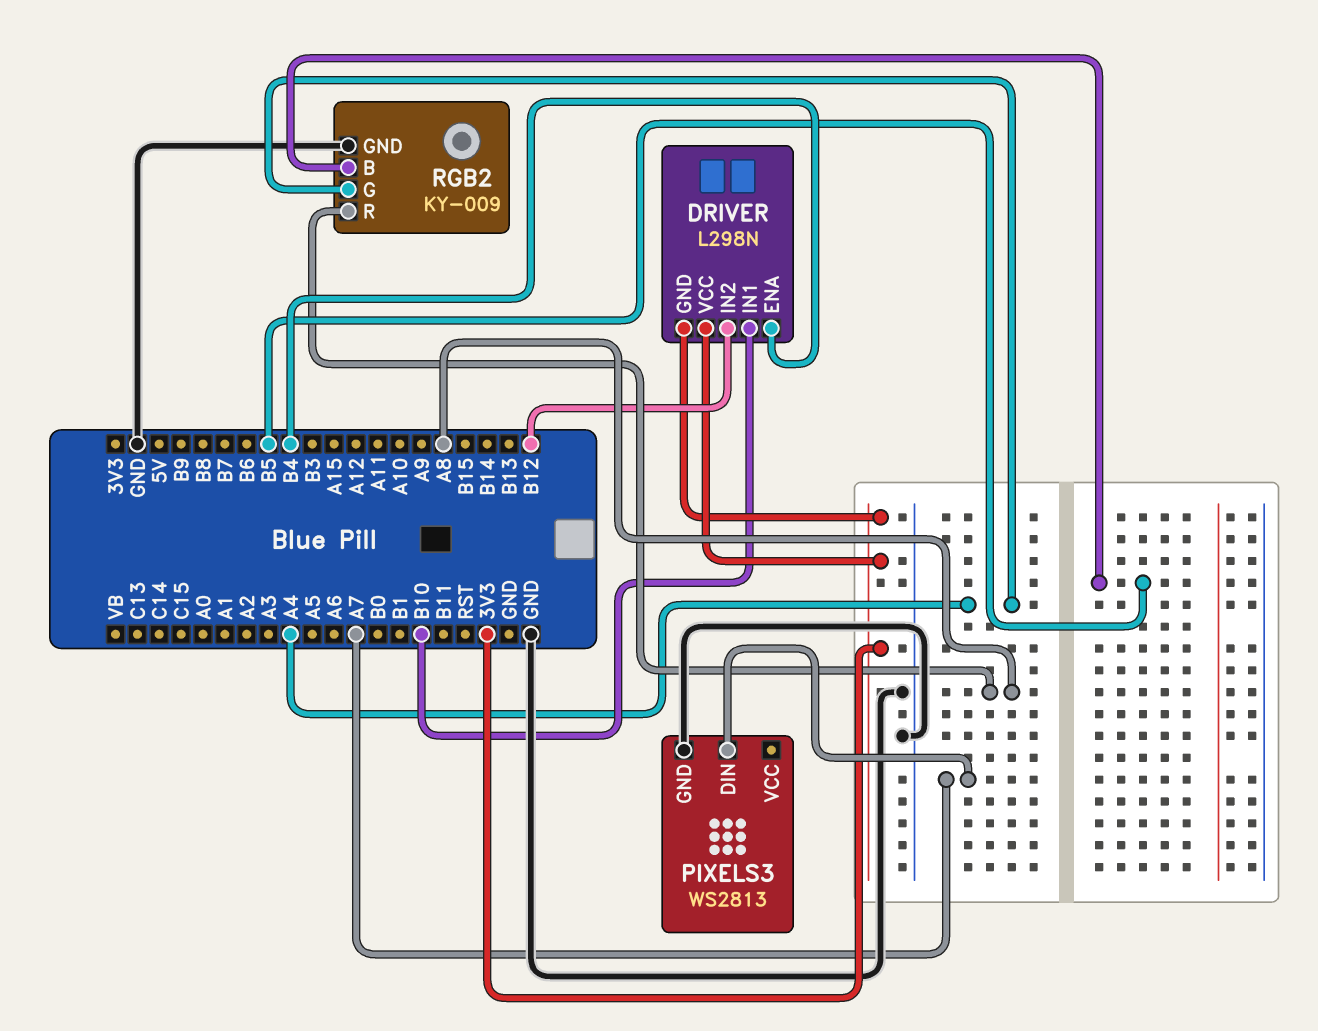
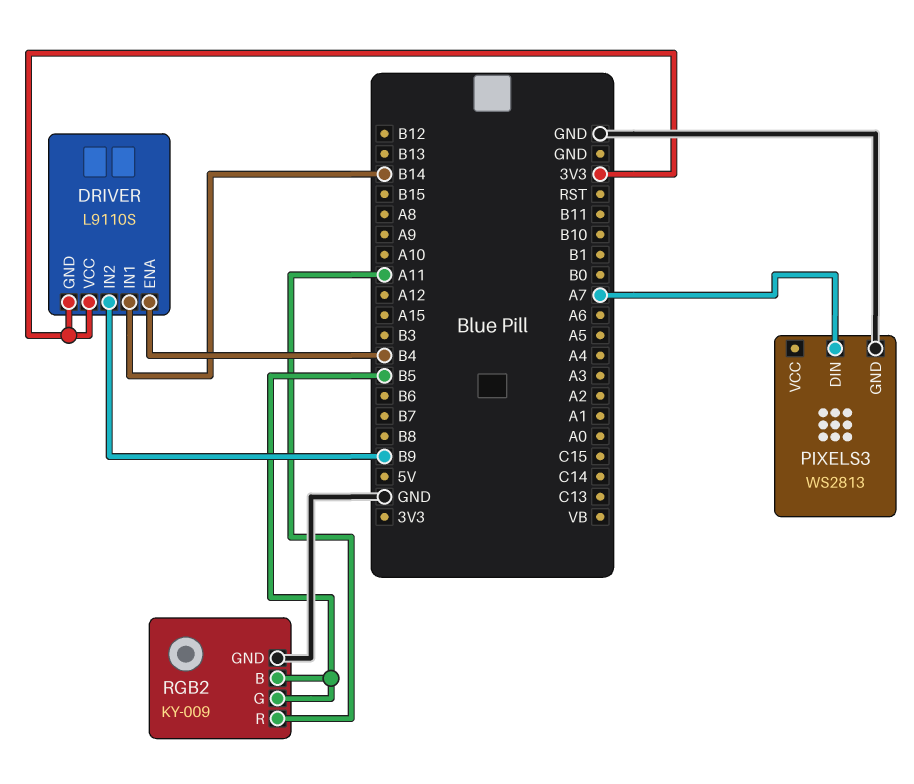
DRIVER: L298N -> L9110S
DRIVER pin IN1: B10 -> B14
DRIVER pin IN2: B12 -> B9
RGB2 pin G: A4 -> B5
RGB2 pin R: A8 -> A11

